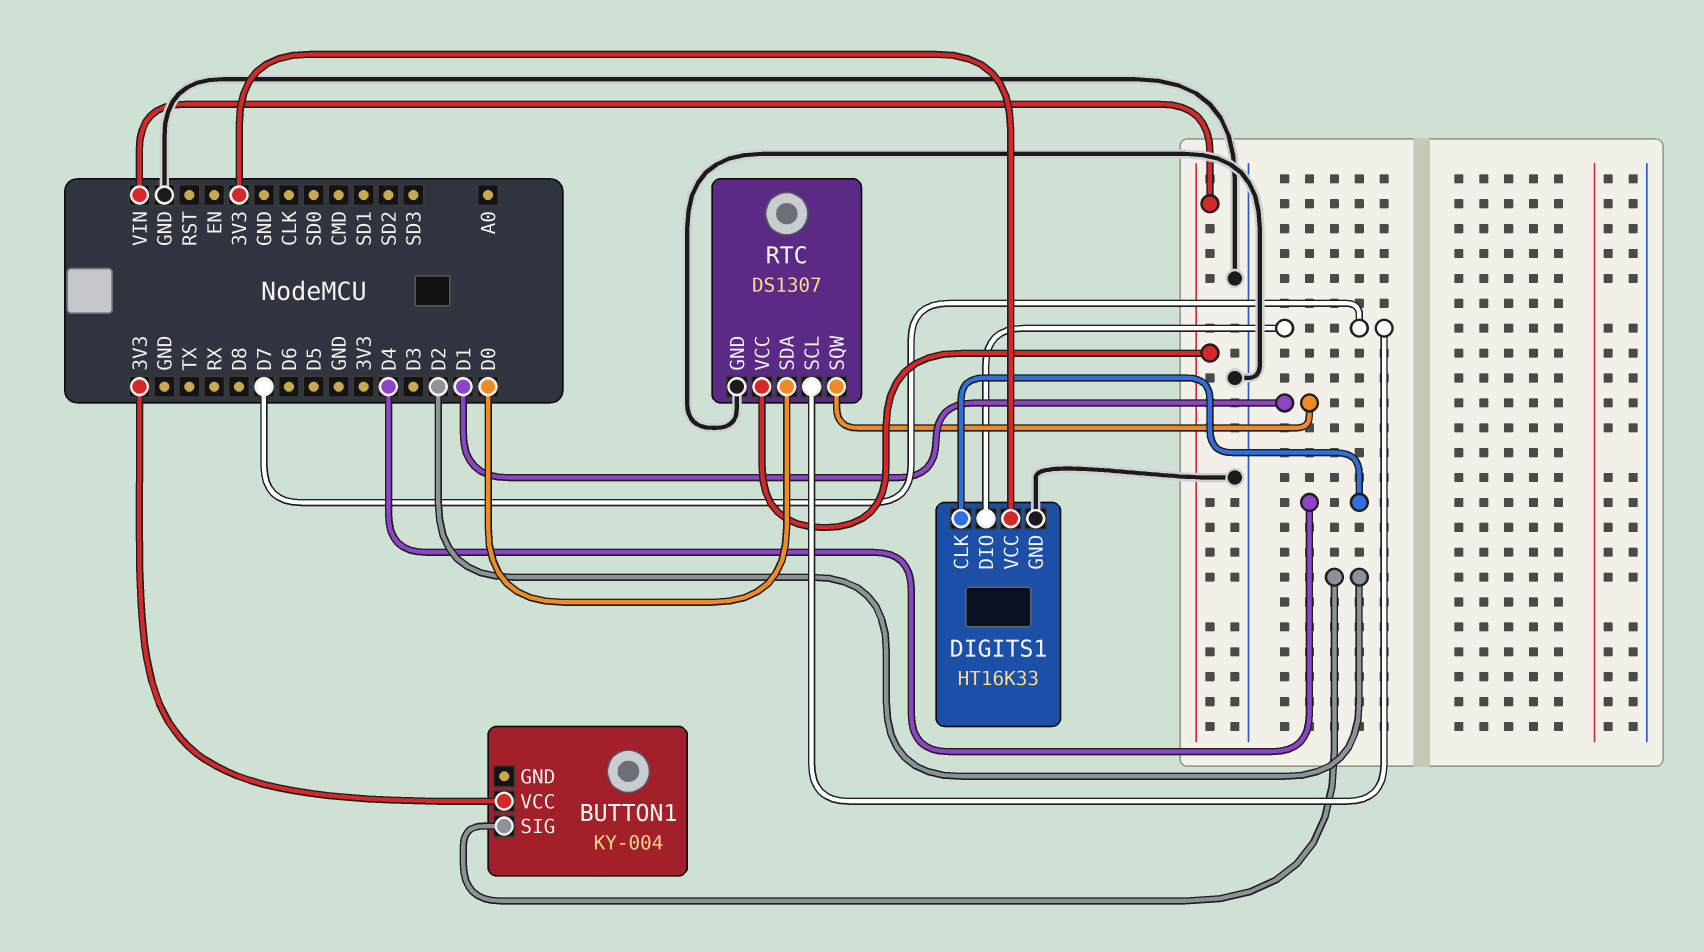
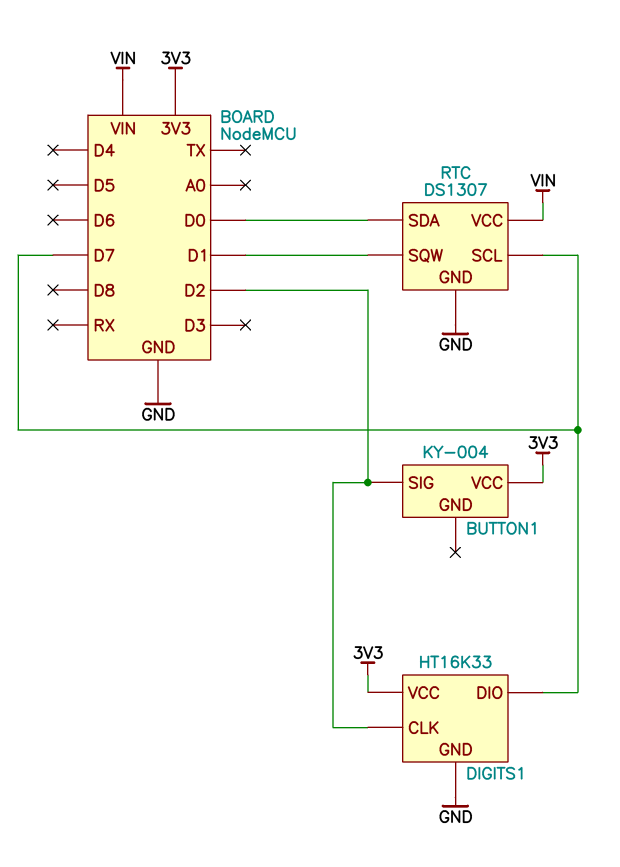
DIGITS1 pin CLK: D4 -> D2

